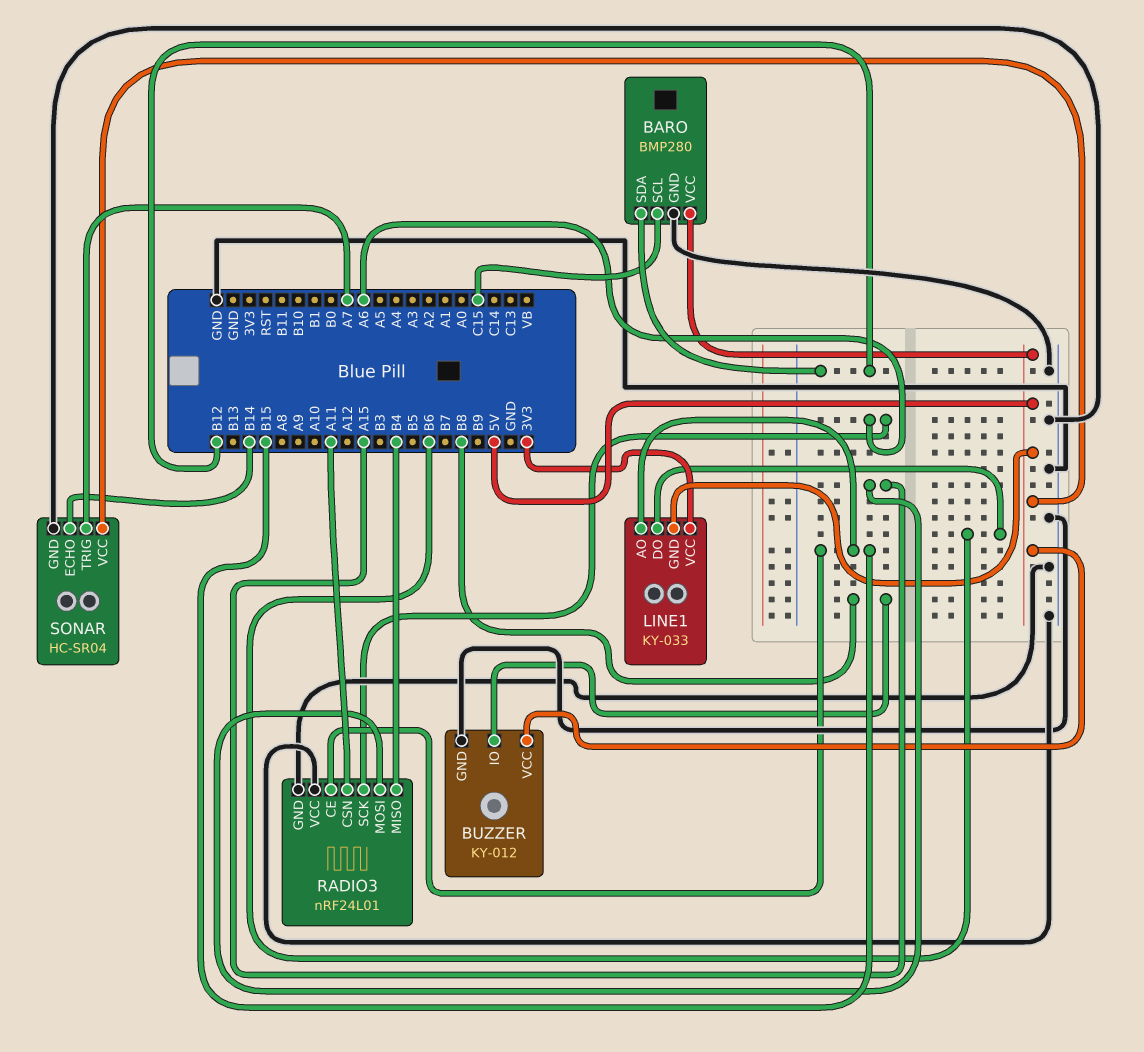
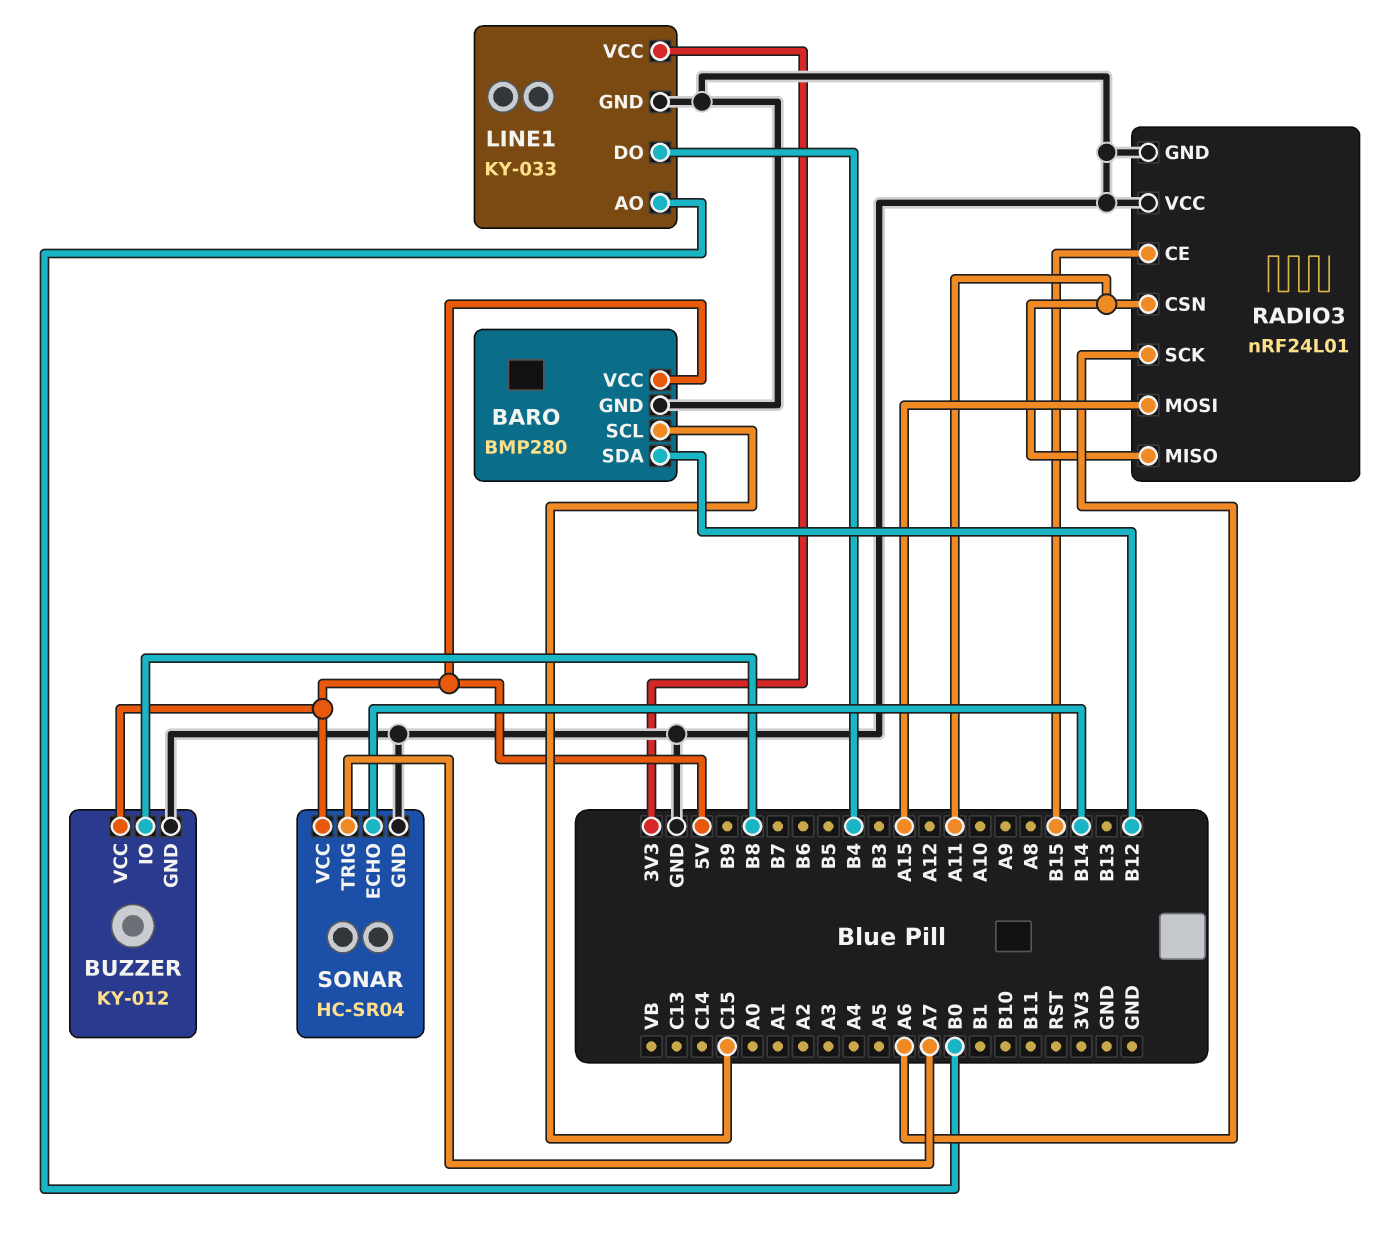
LINE1 pin AO: B15 -> B0
LINE1 pin DO: B6 -> B4
LINE1 pin GND: 5V -> GND
RADIO3 pin MISO: B4 -> A11

